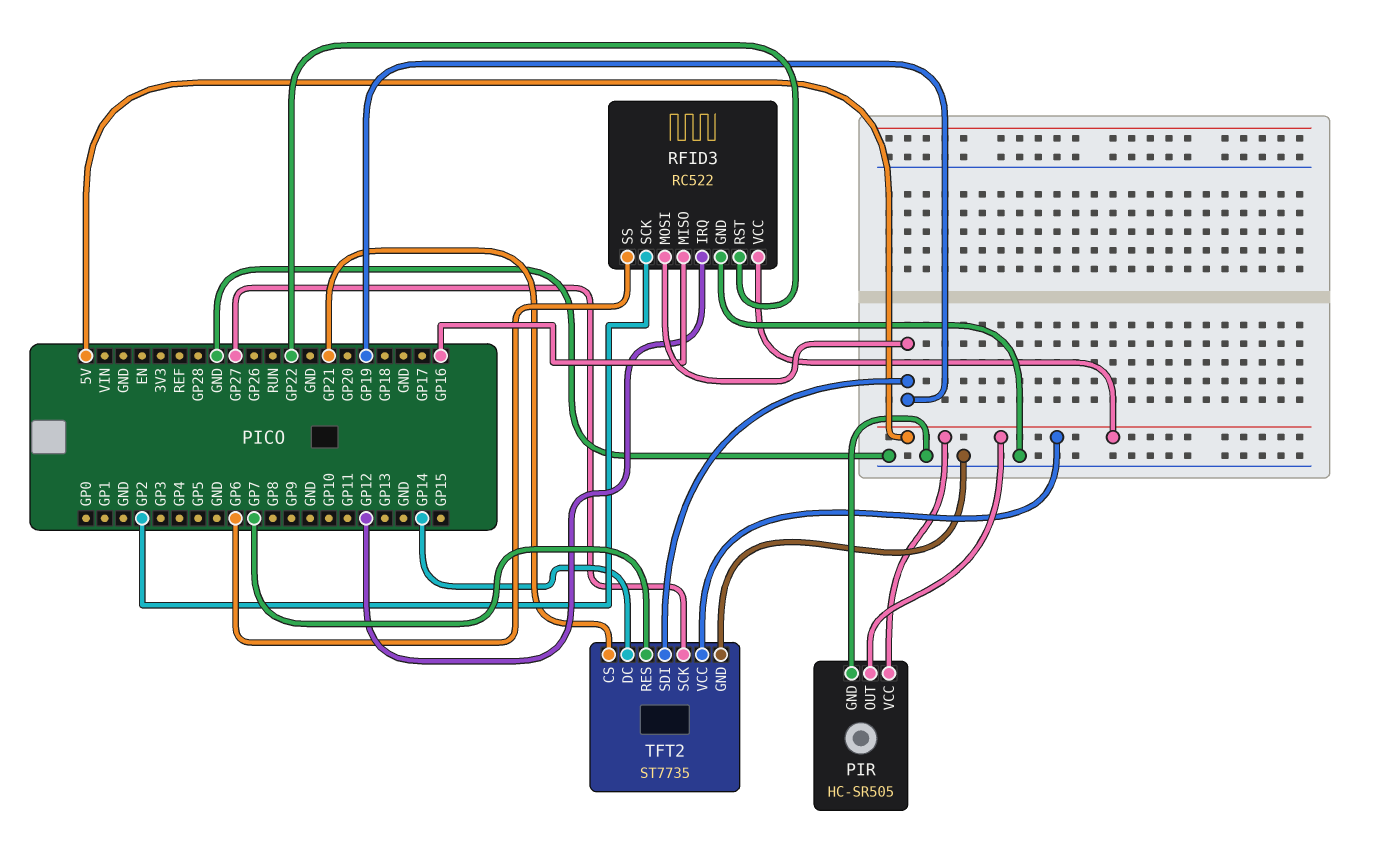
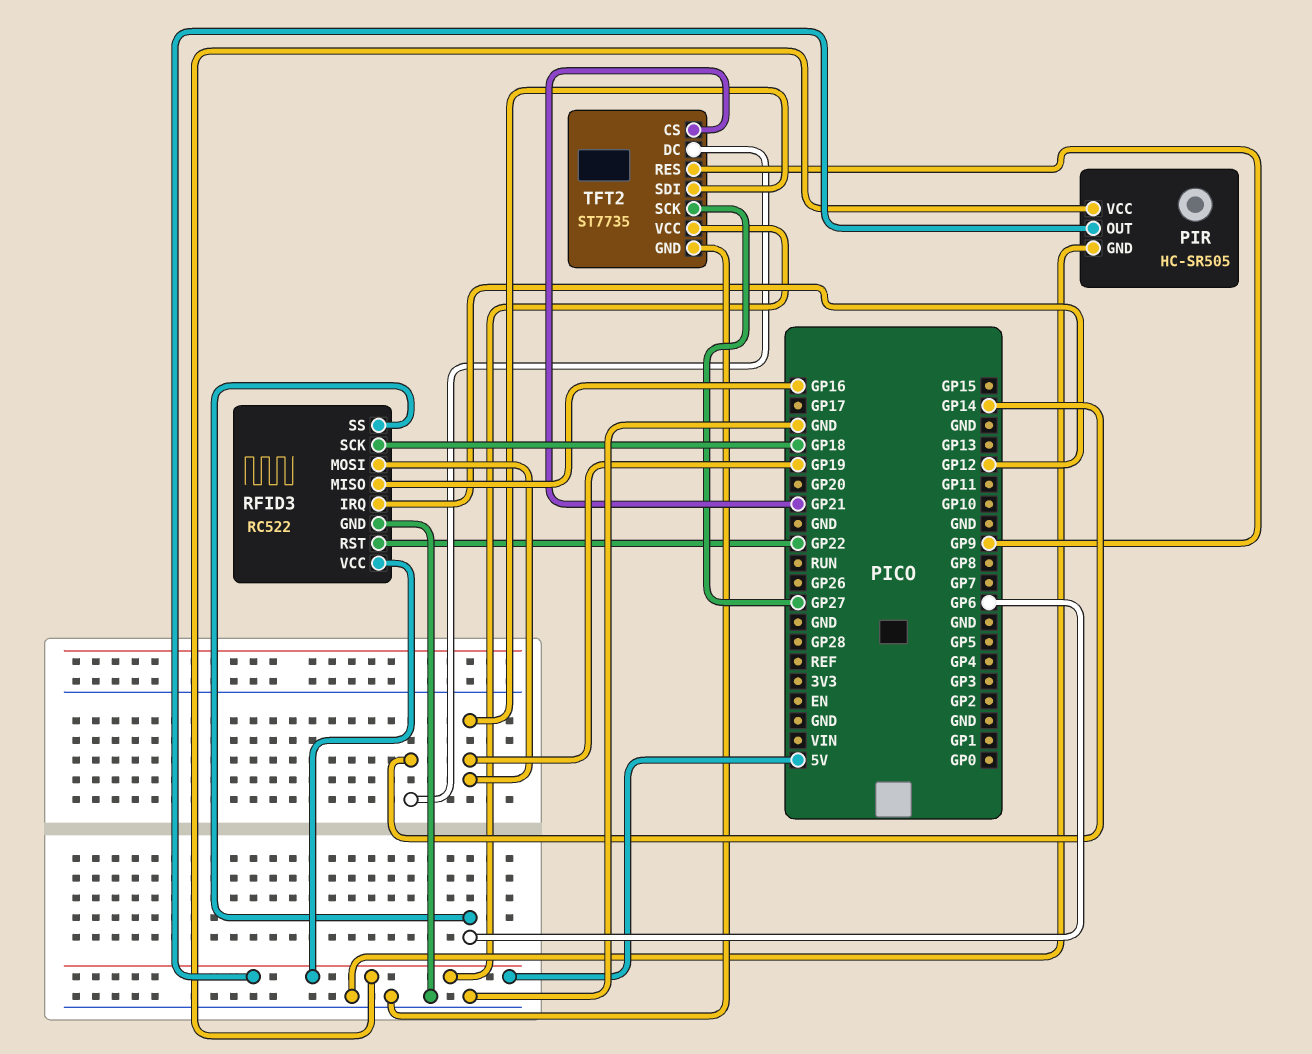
RFID3 pin SCK: GP2 -> GP18
TFT2 pin RES: GP7 -> GP9

